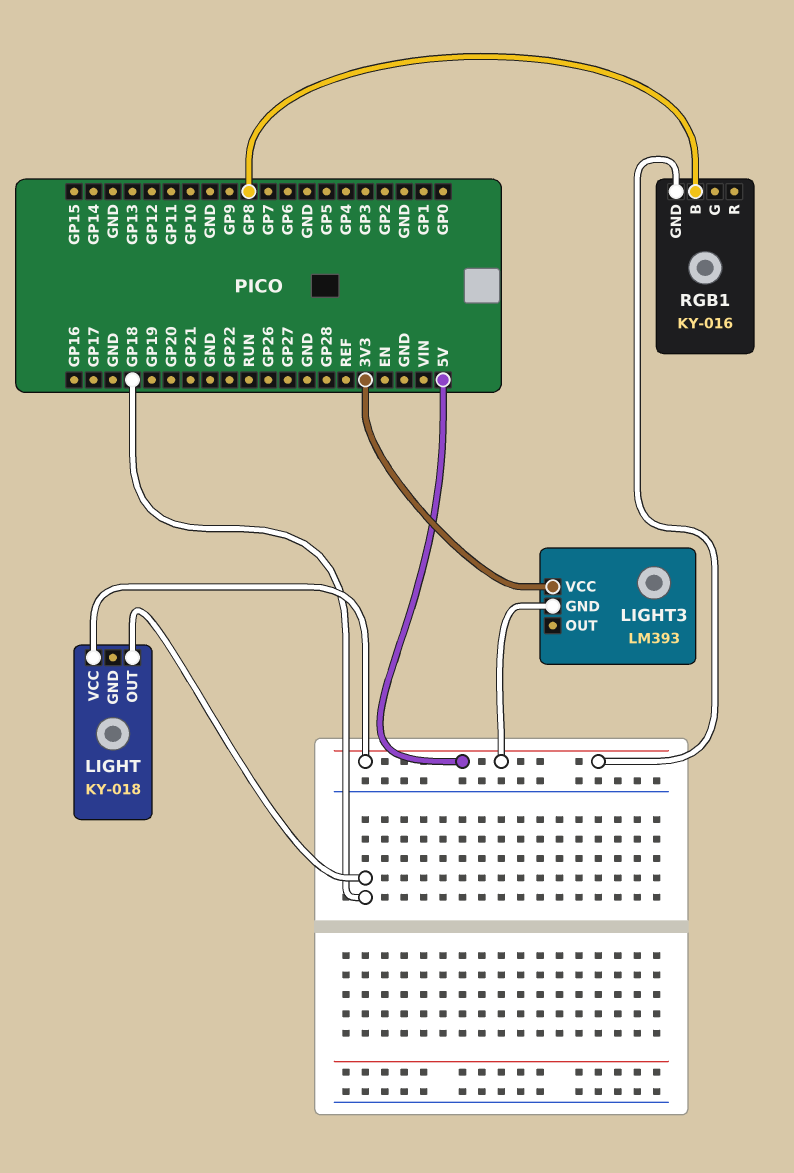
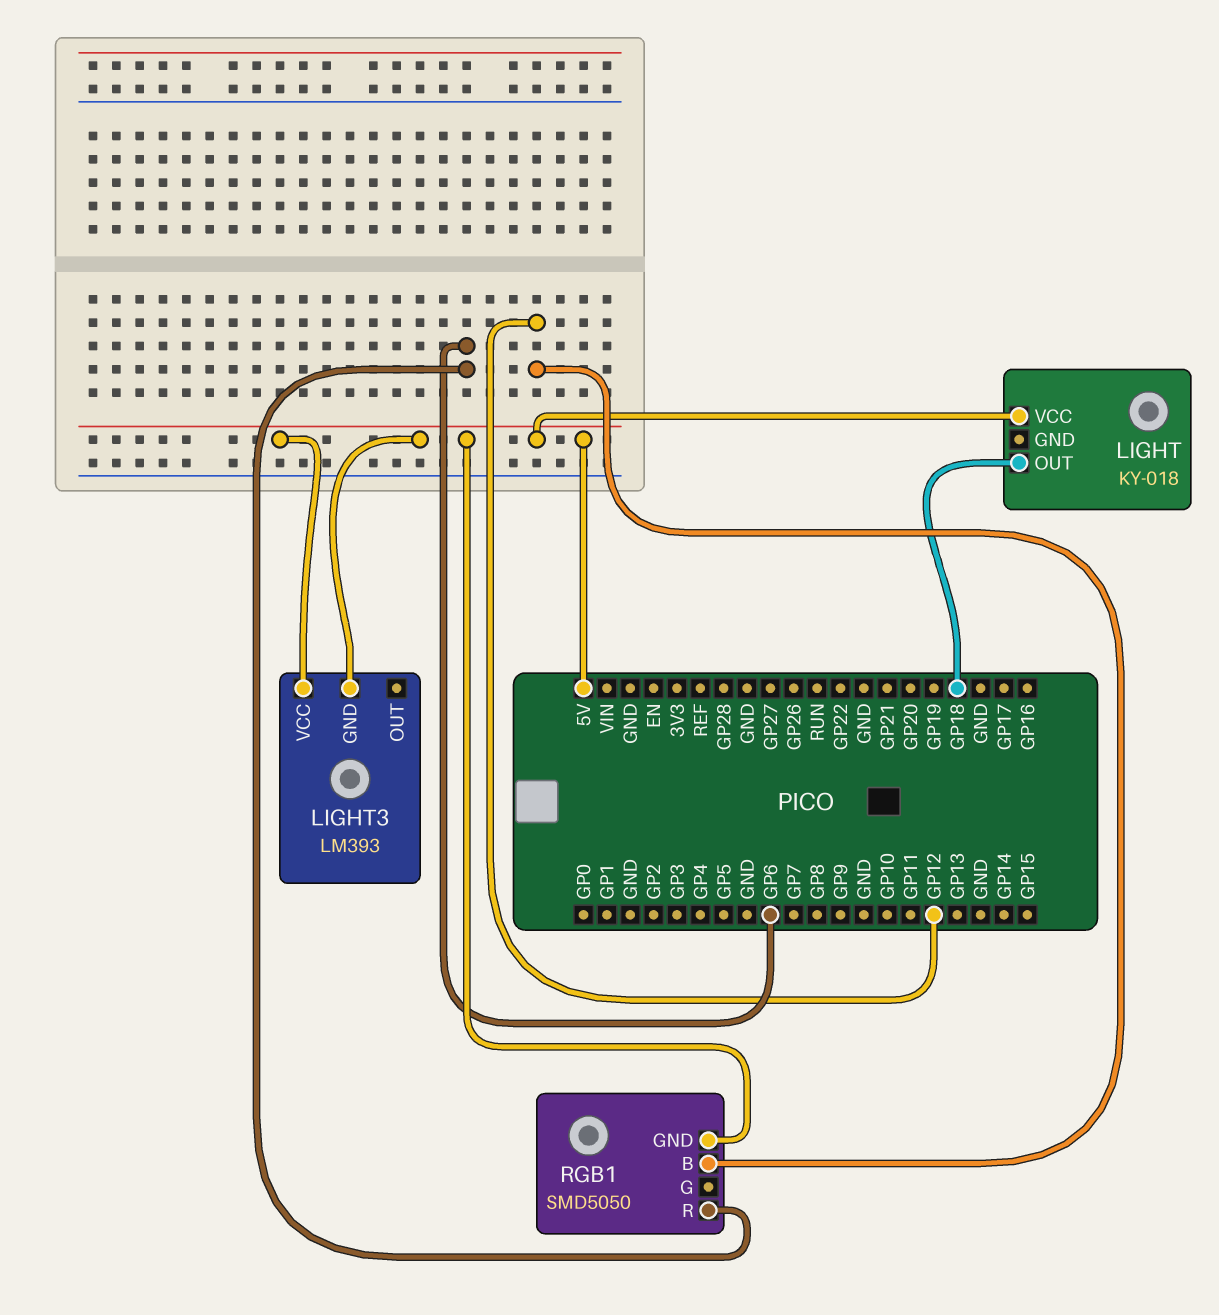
LIGHT3 pin VCC: 3V3 -> 5V
RGB1: KY-016 -> SMD5050
RGB1 pin B: GP8 -> GP12
RGB1 pin R: none -> GP6

